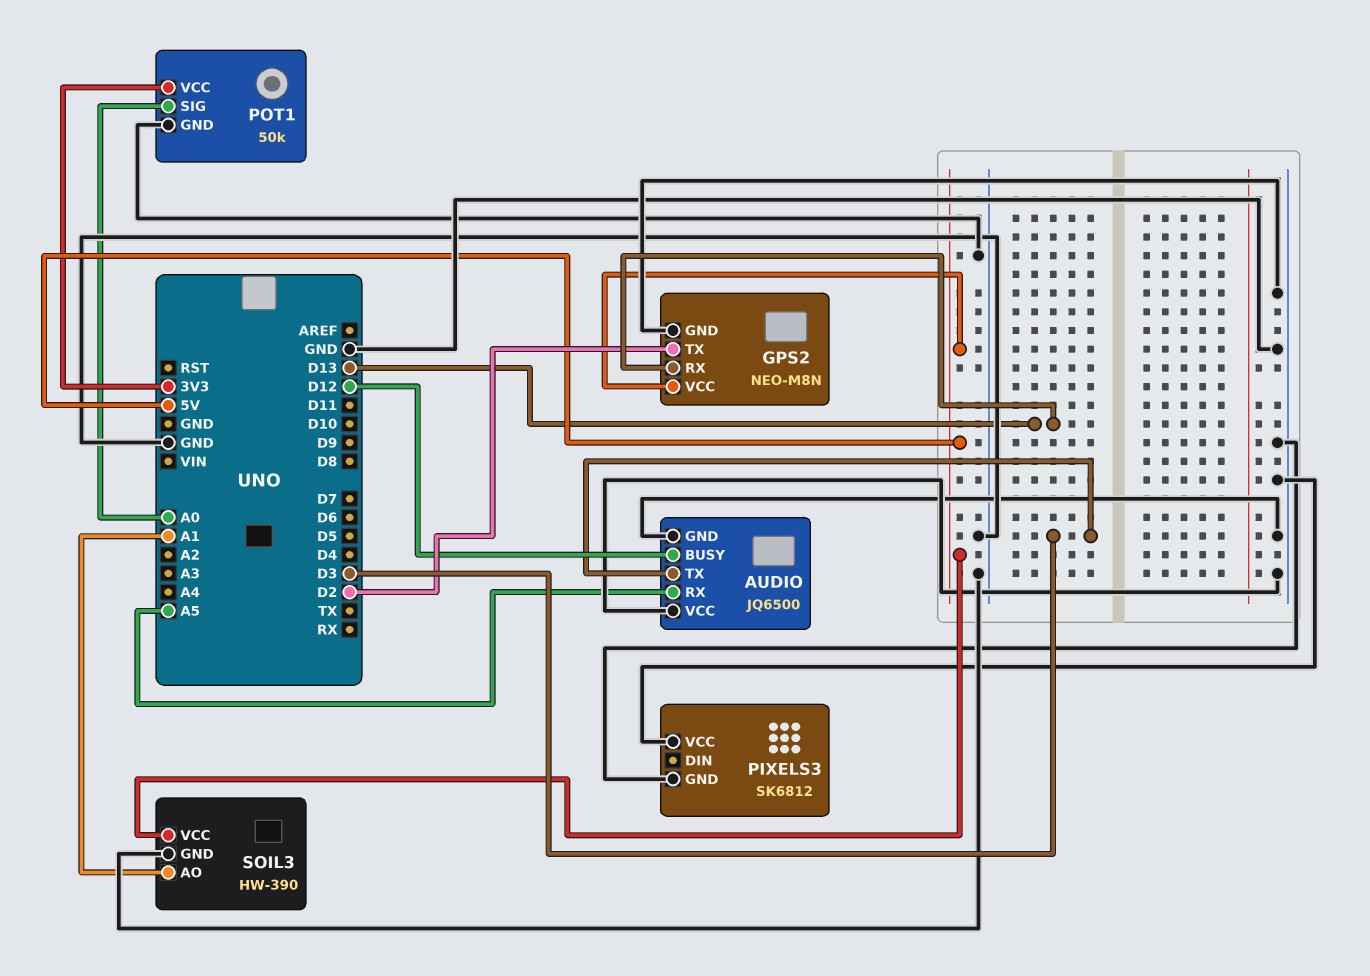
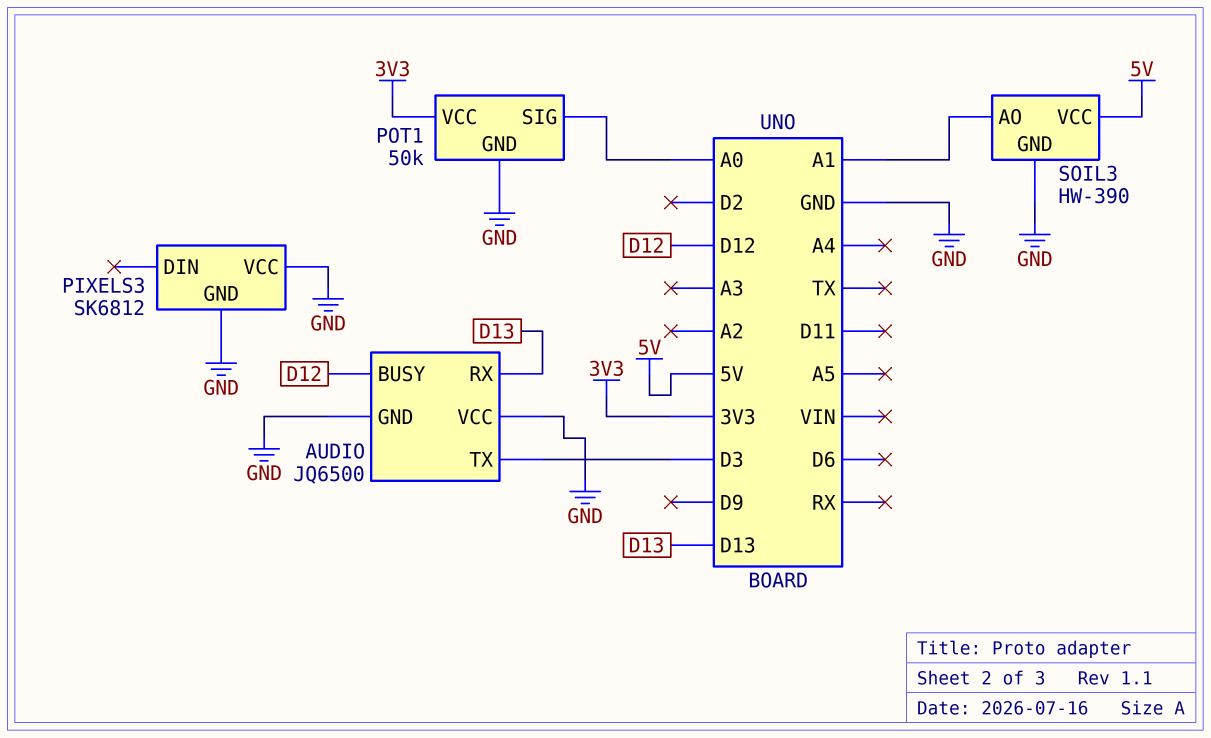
AUDIO pin RX: A5 -> D13
GPS2: NEO-M8N -> none
GPS2 pin GND: GND -> none
GPS2 pin RX: D13 -> none
GPS2 pin TX: D2 -> none
GPS2 pin VCC: 5V -> none

